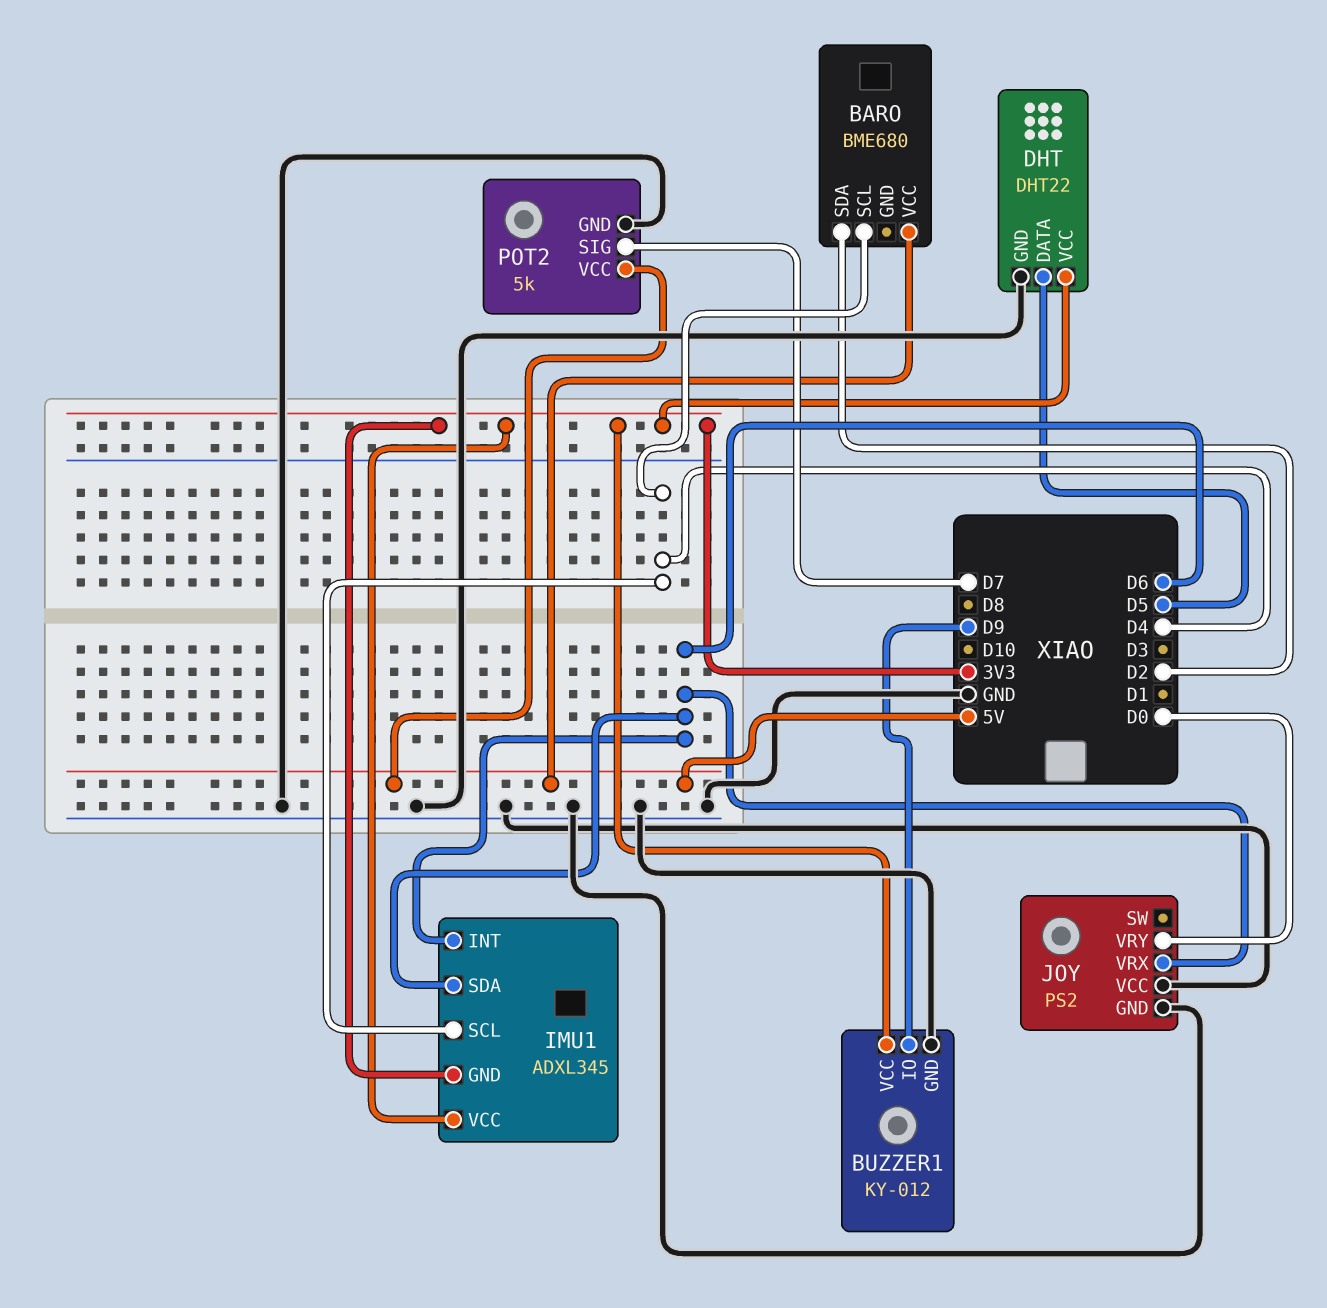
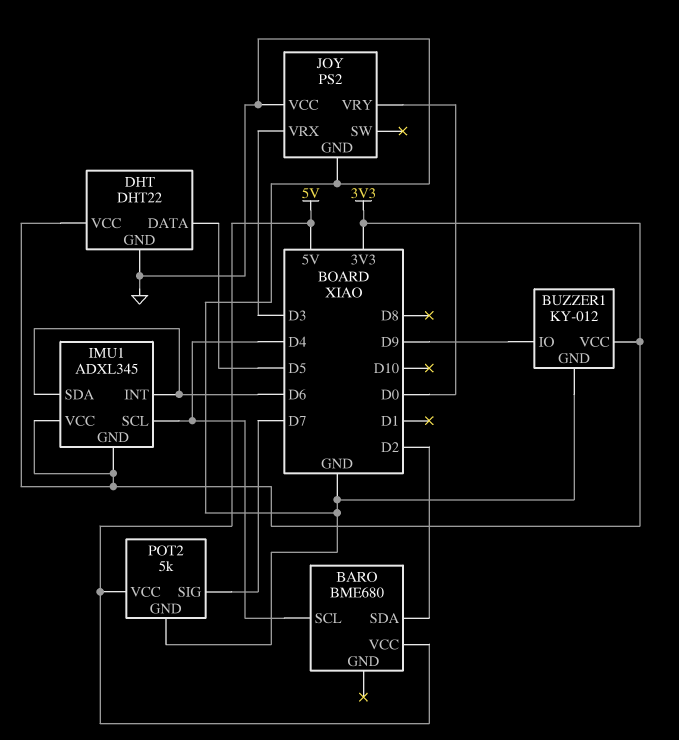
JOY pin VRX: D6 -> D3

